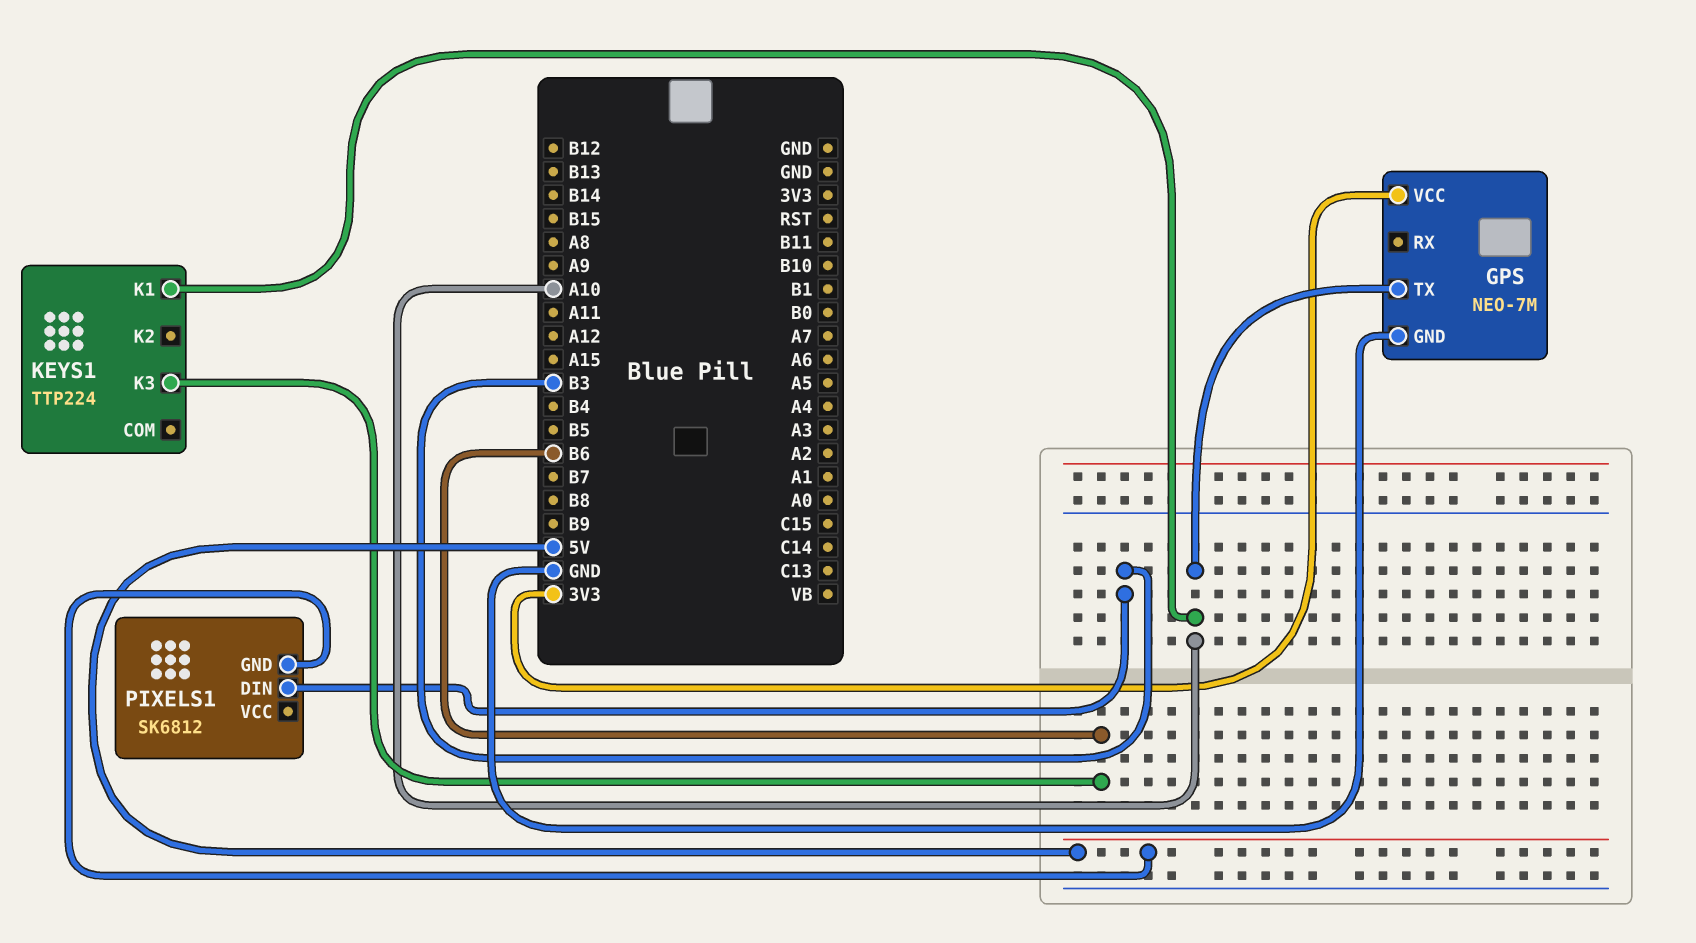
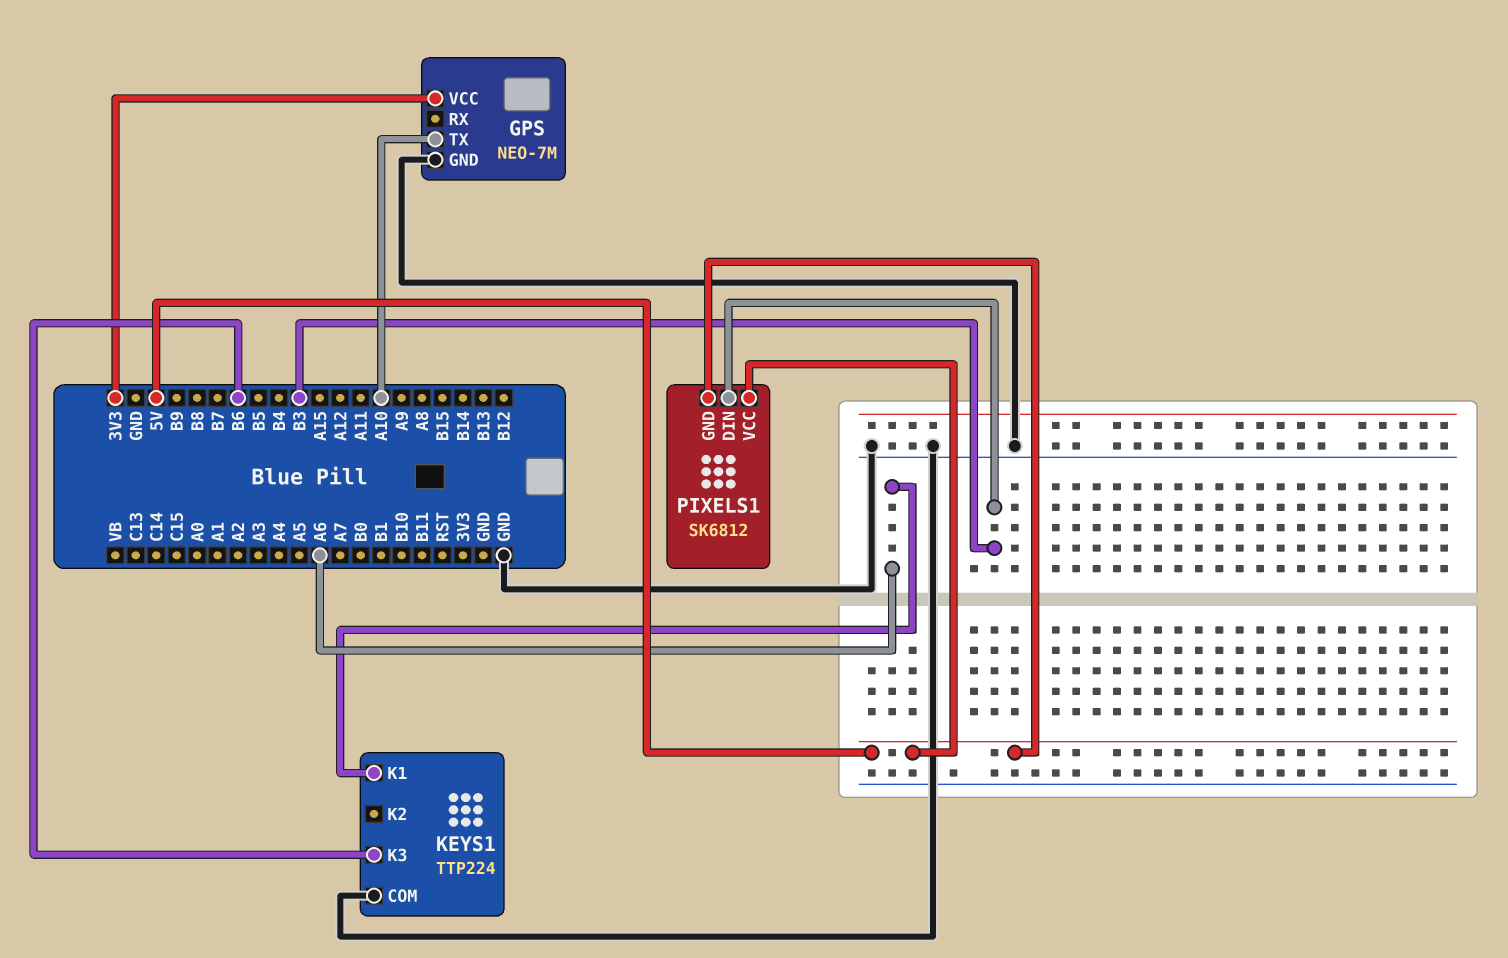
KEYS1 pin COM: none -> GND
KEYS1 pin K1: A10 -> A6
PIXELS1 pin VCC: none -> 5V

